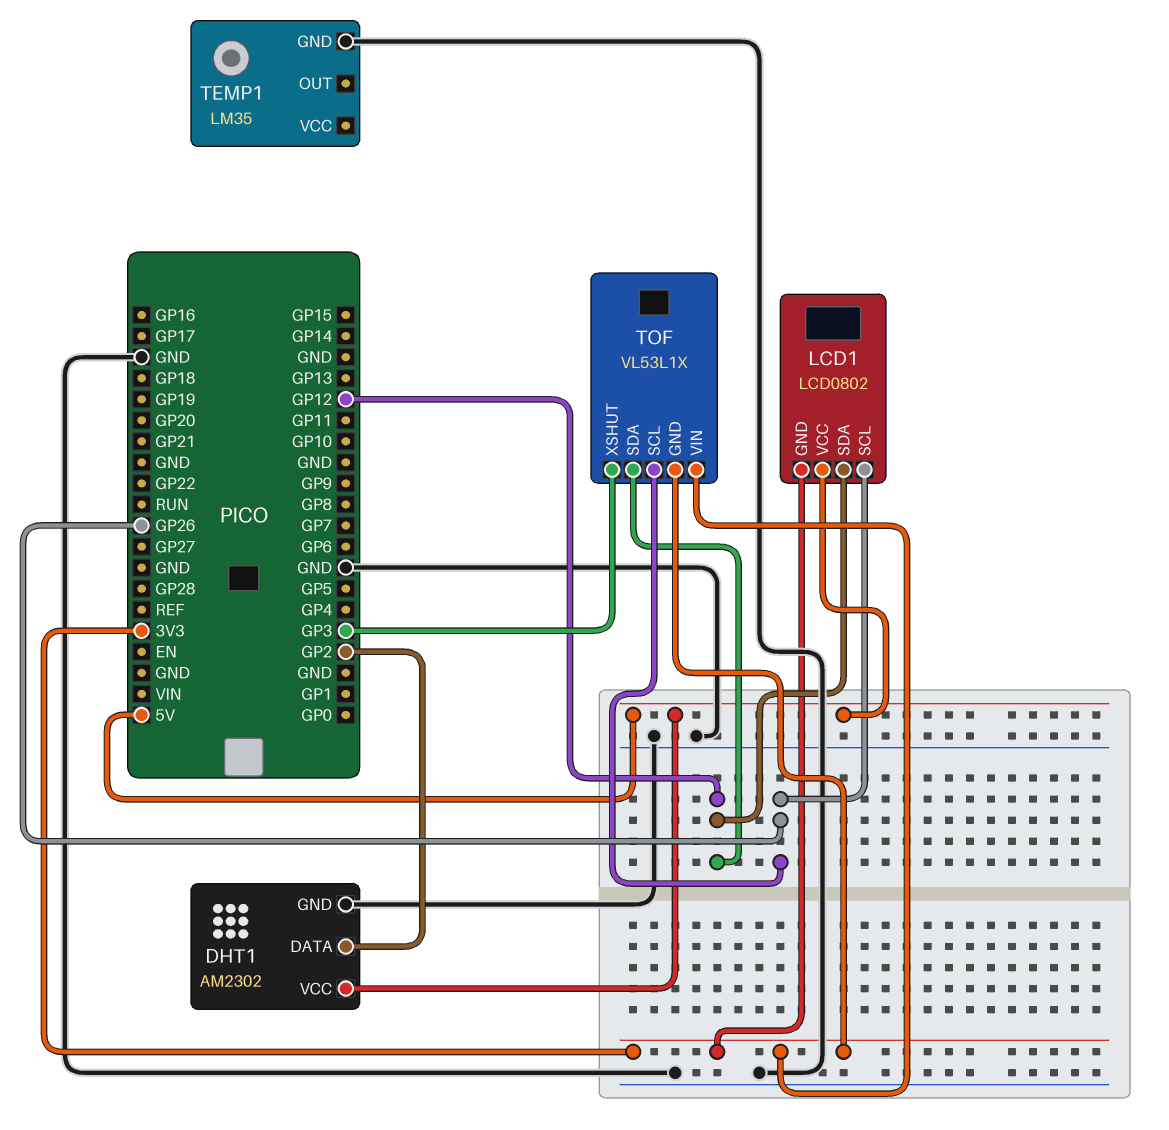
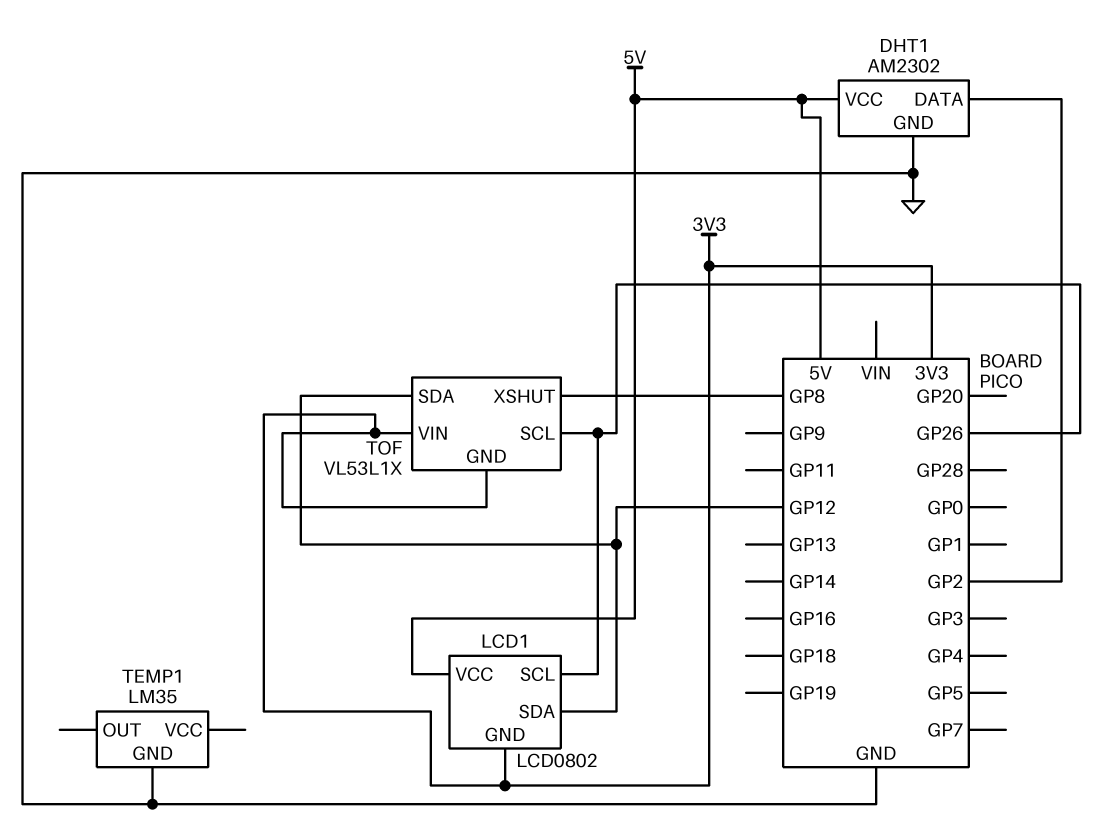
TOF pin XSHUT: GP3 -> GP8

